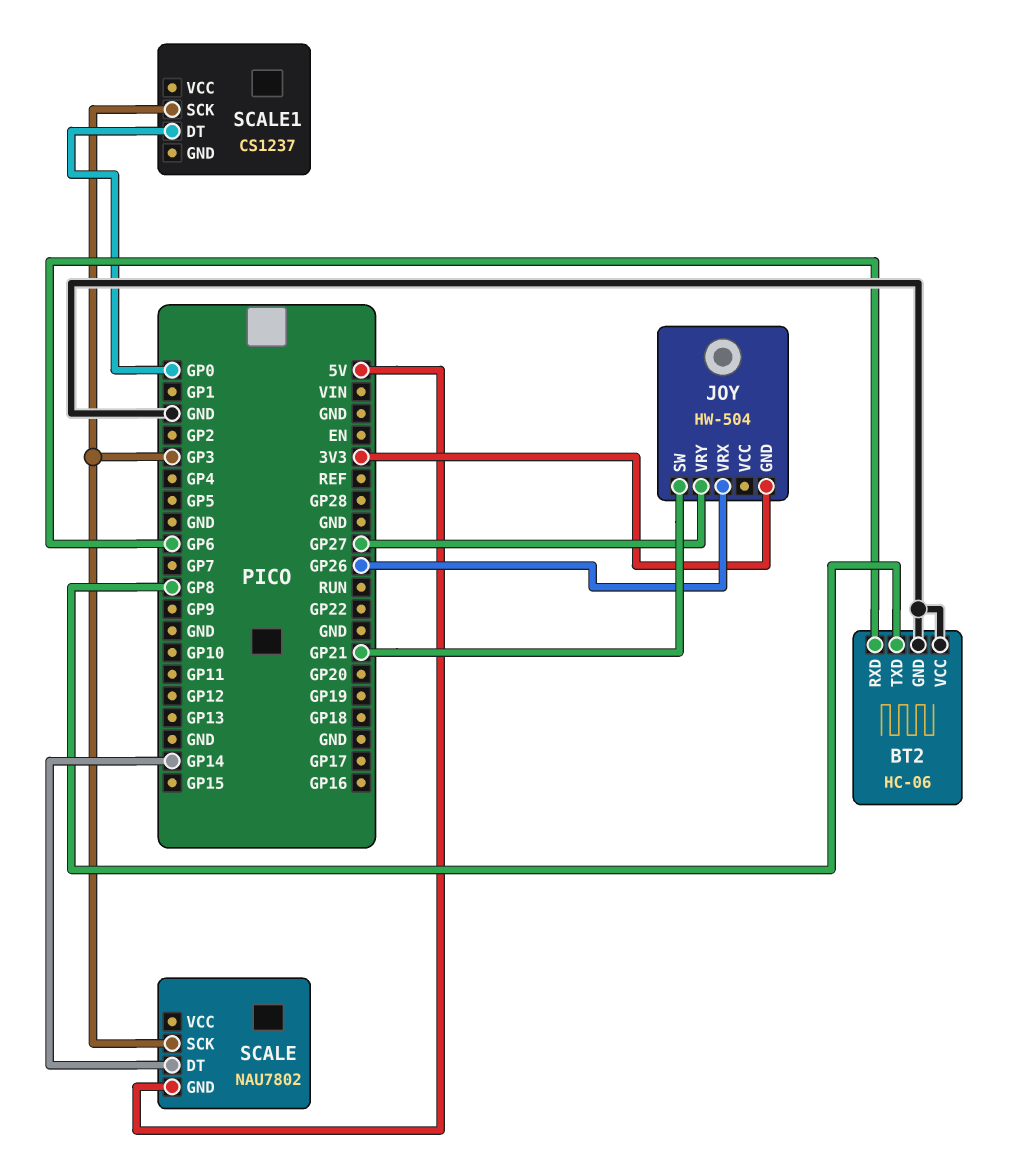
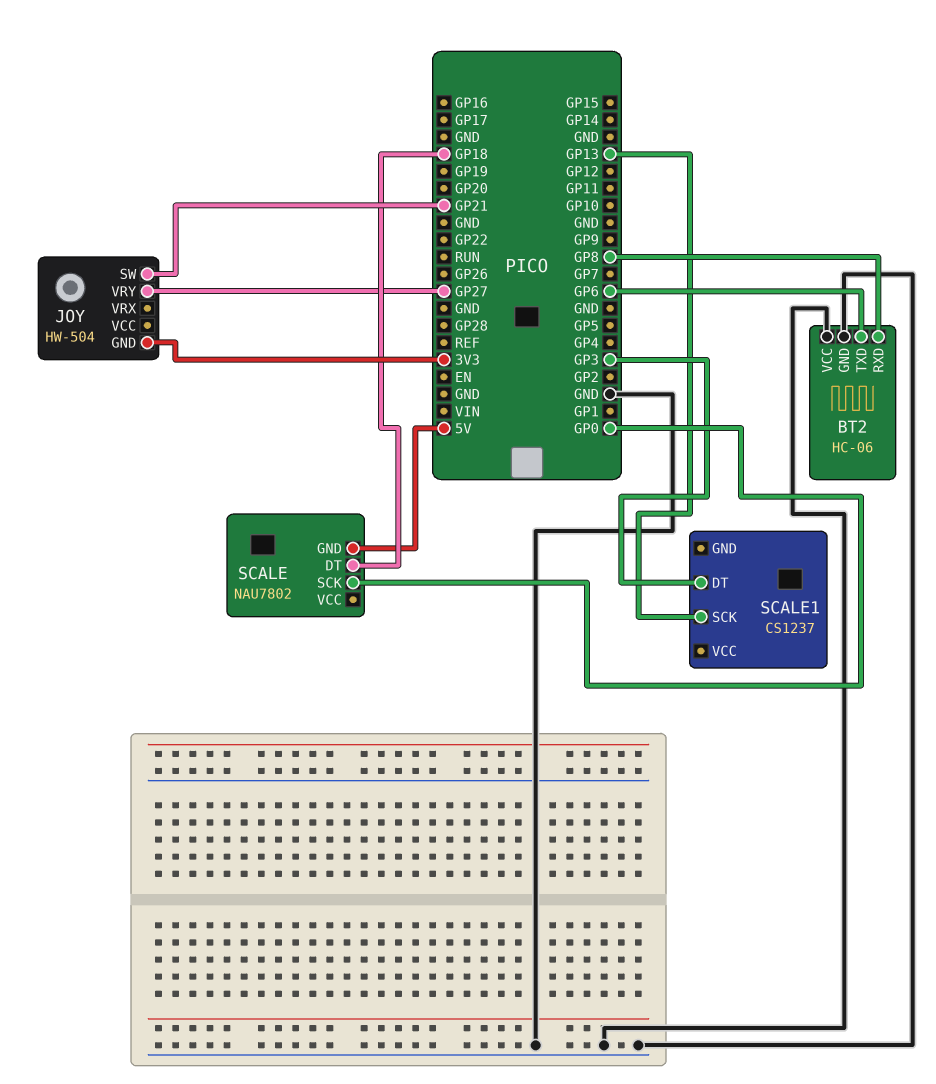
BT2 pin RXD: GP6 -> GP8
BT2 pin TXD: GP8 -> GP6
JOY pin VRX: GP26 -> none
SCALE pin DT: GP14 -> GP18
SCALE pin SCK: GP3 -> GP0
SCALE1 pin DT: GP0 -> GP3
SCALE1 pin SCK: GP3 -> GP13

